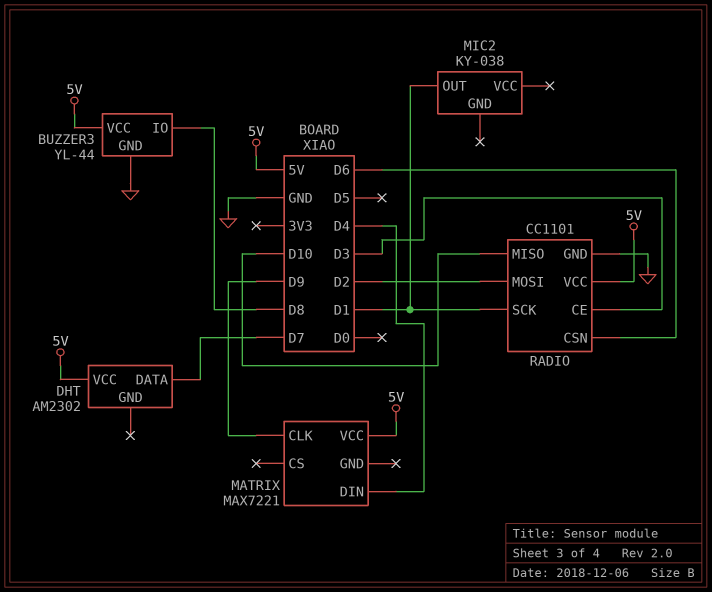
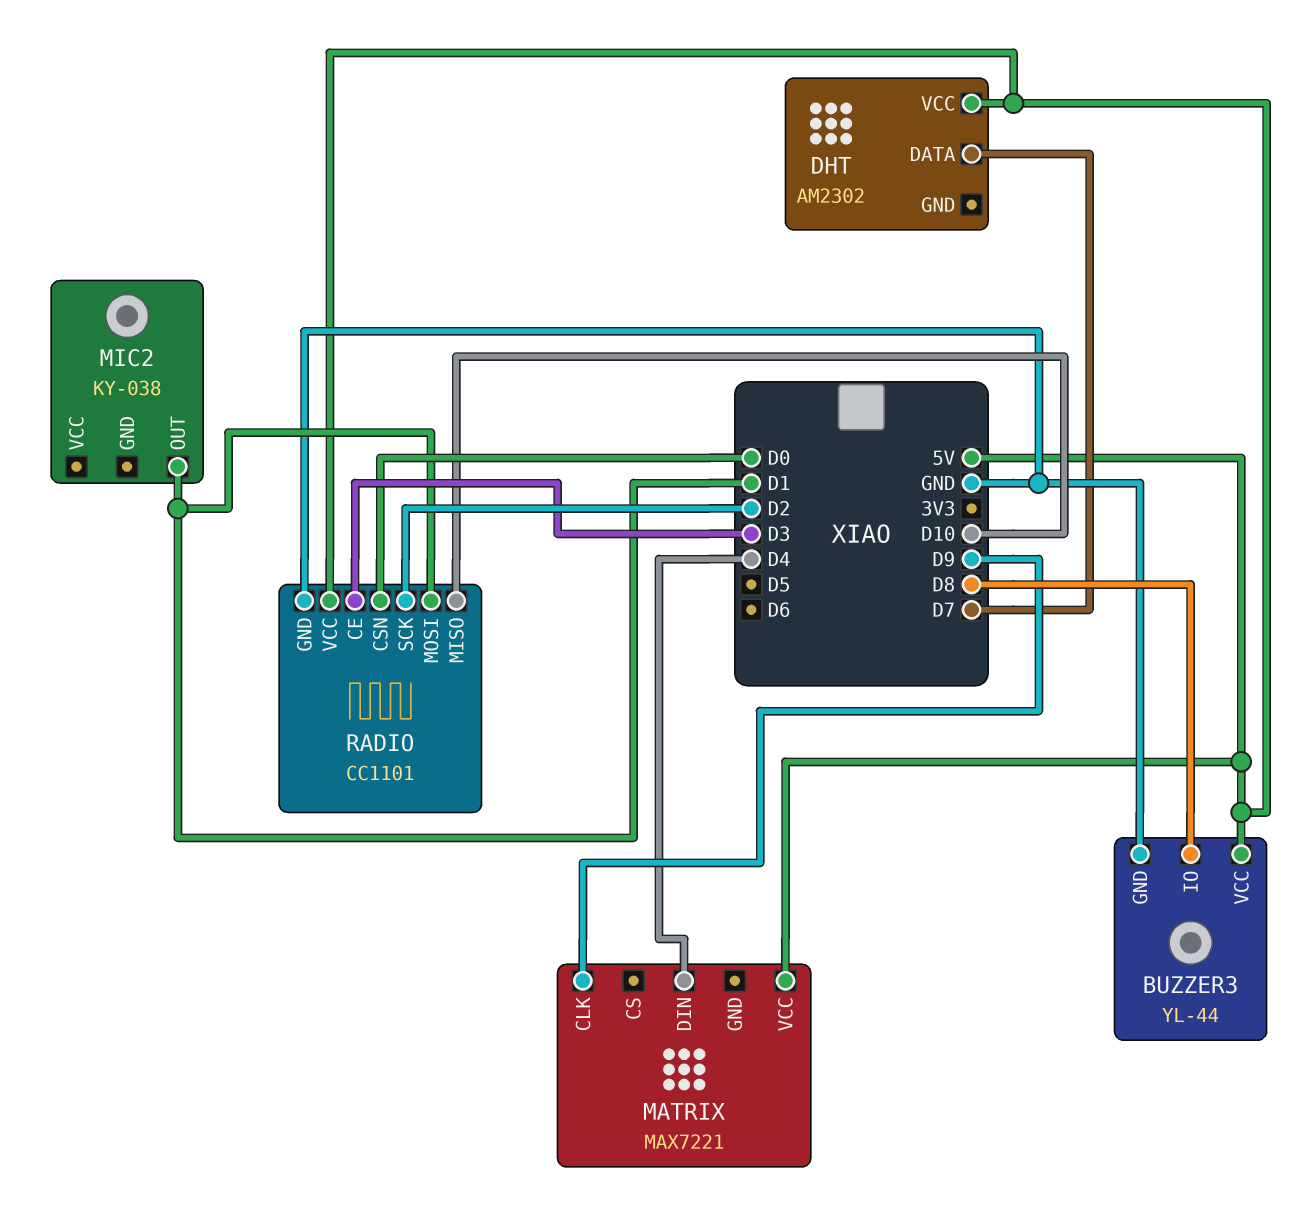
RADIO pin CSN: D6 -> D0
RADIO pin MOSI: D2 -> D1
RADIO pin SCK: D1 -> D2

